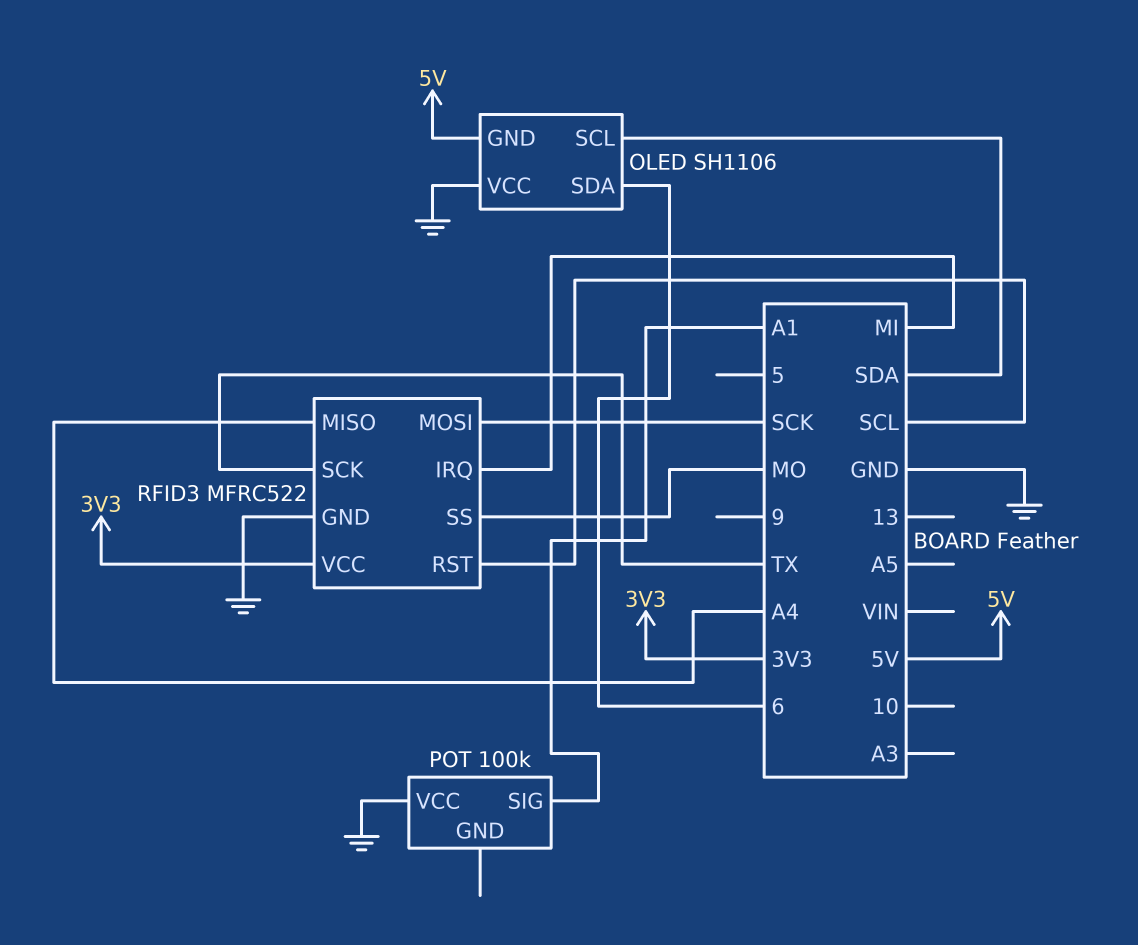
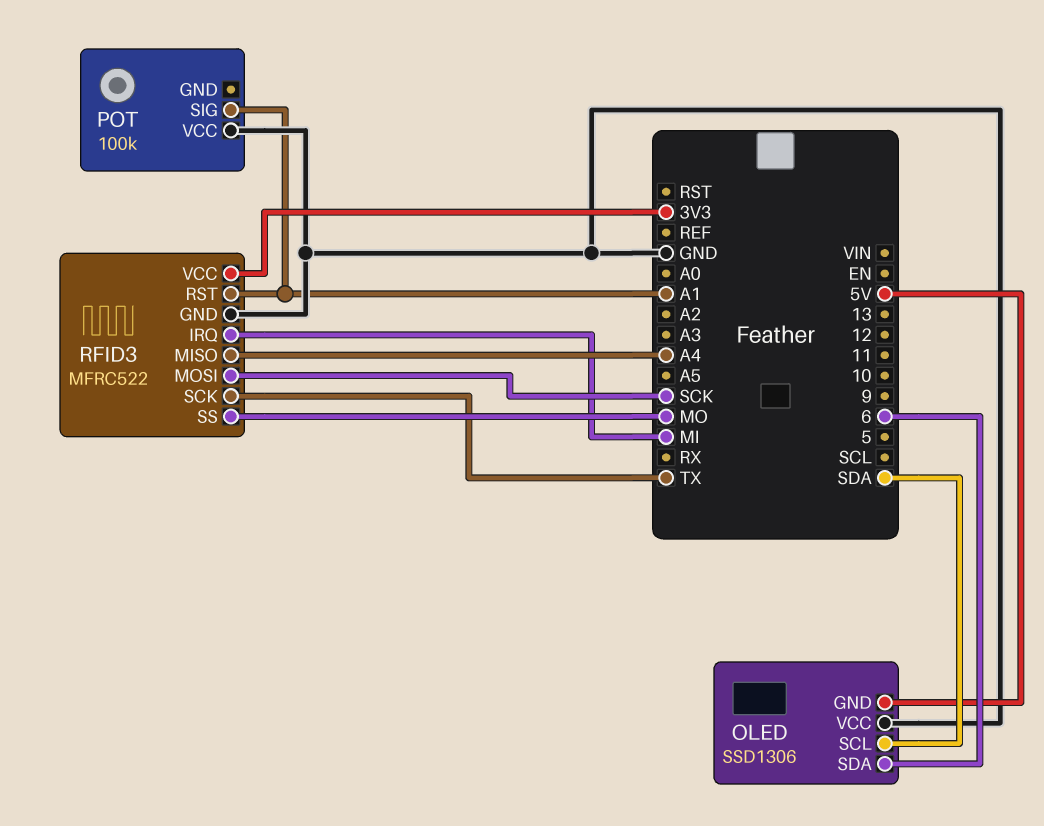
OLED: SH1106 -> SSD1306
RFID3 pin RST: SCL -> A1

